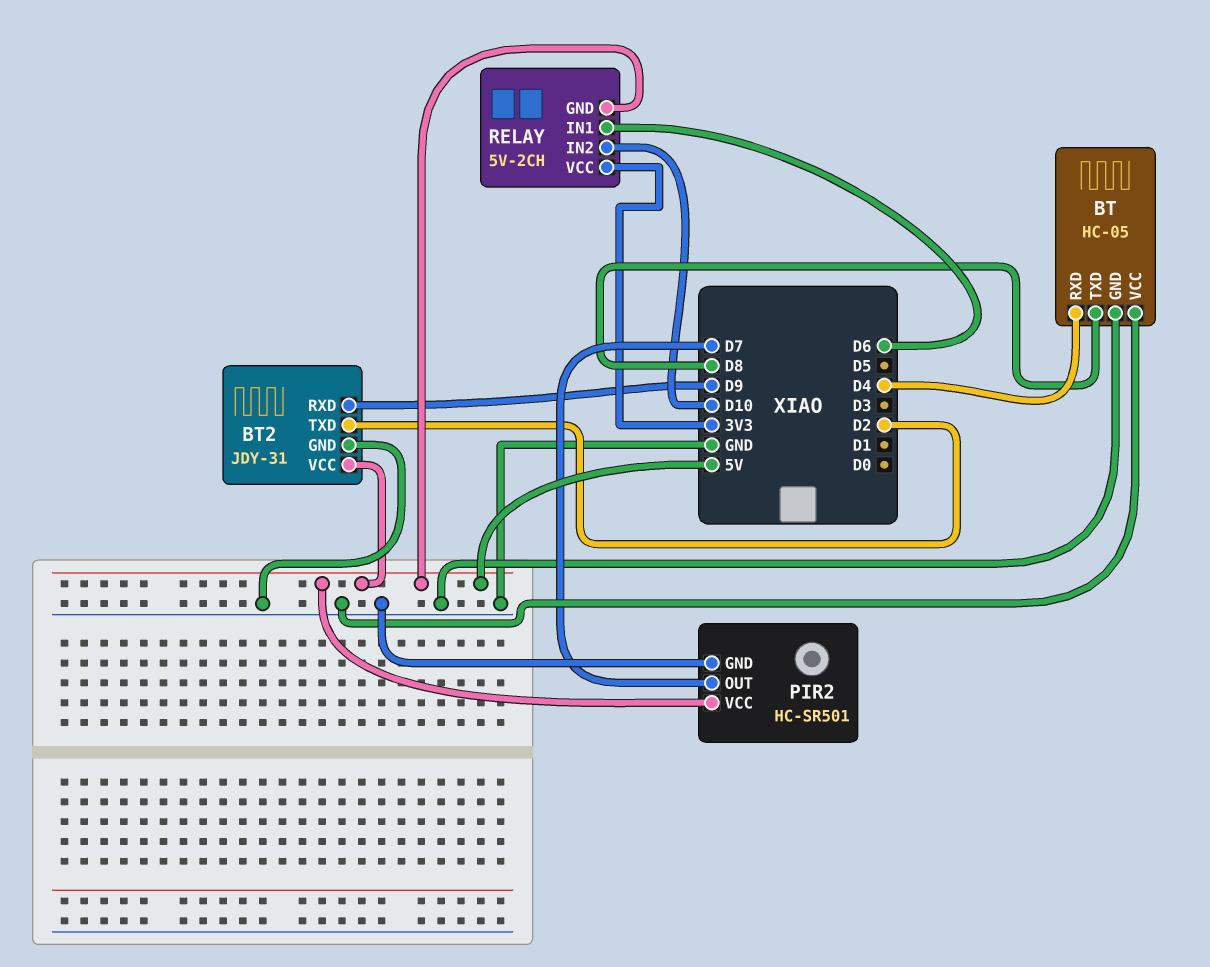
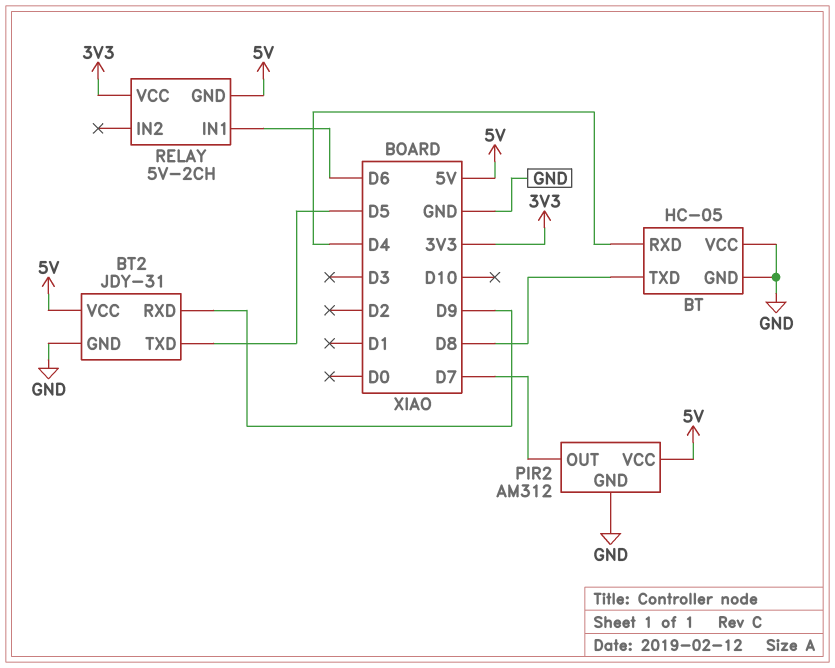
BT2 pin TXD: D2 -> D5
PIR2: HC-SR501 -> AM312
RELAY pin IN2: D10 -> none

